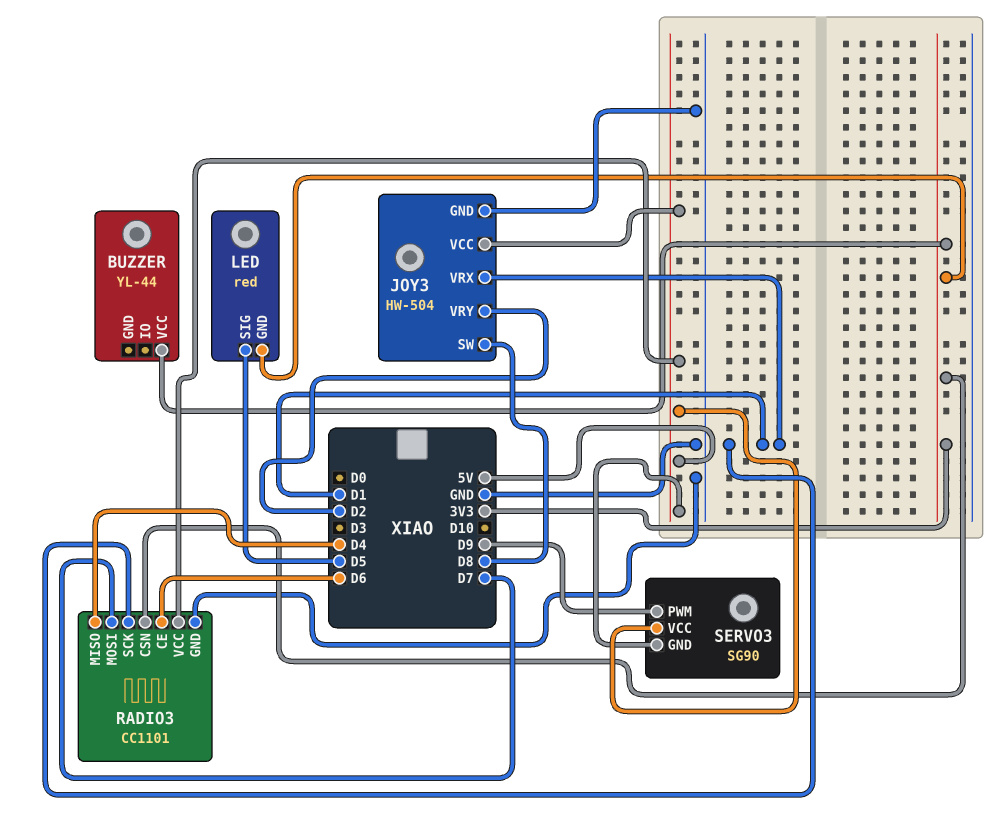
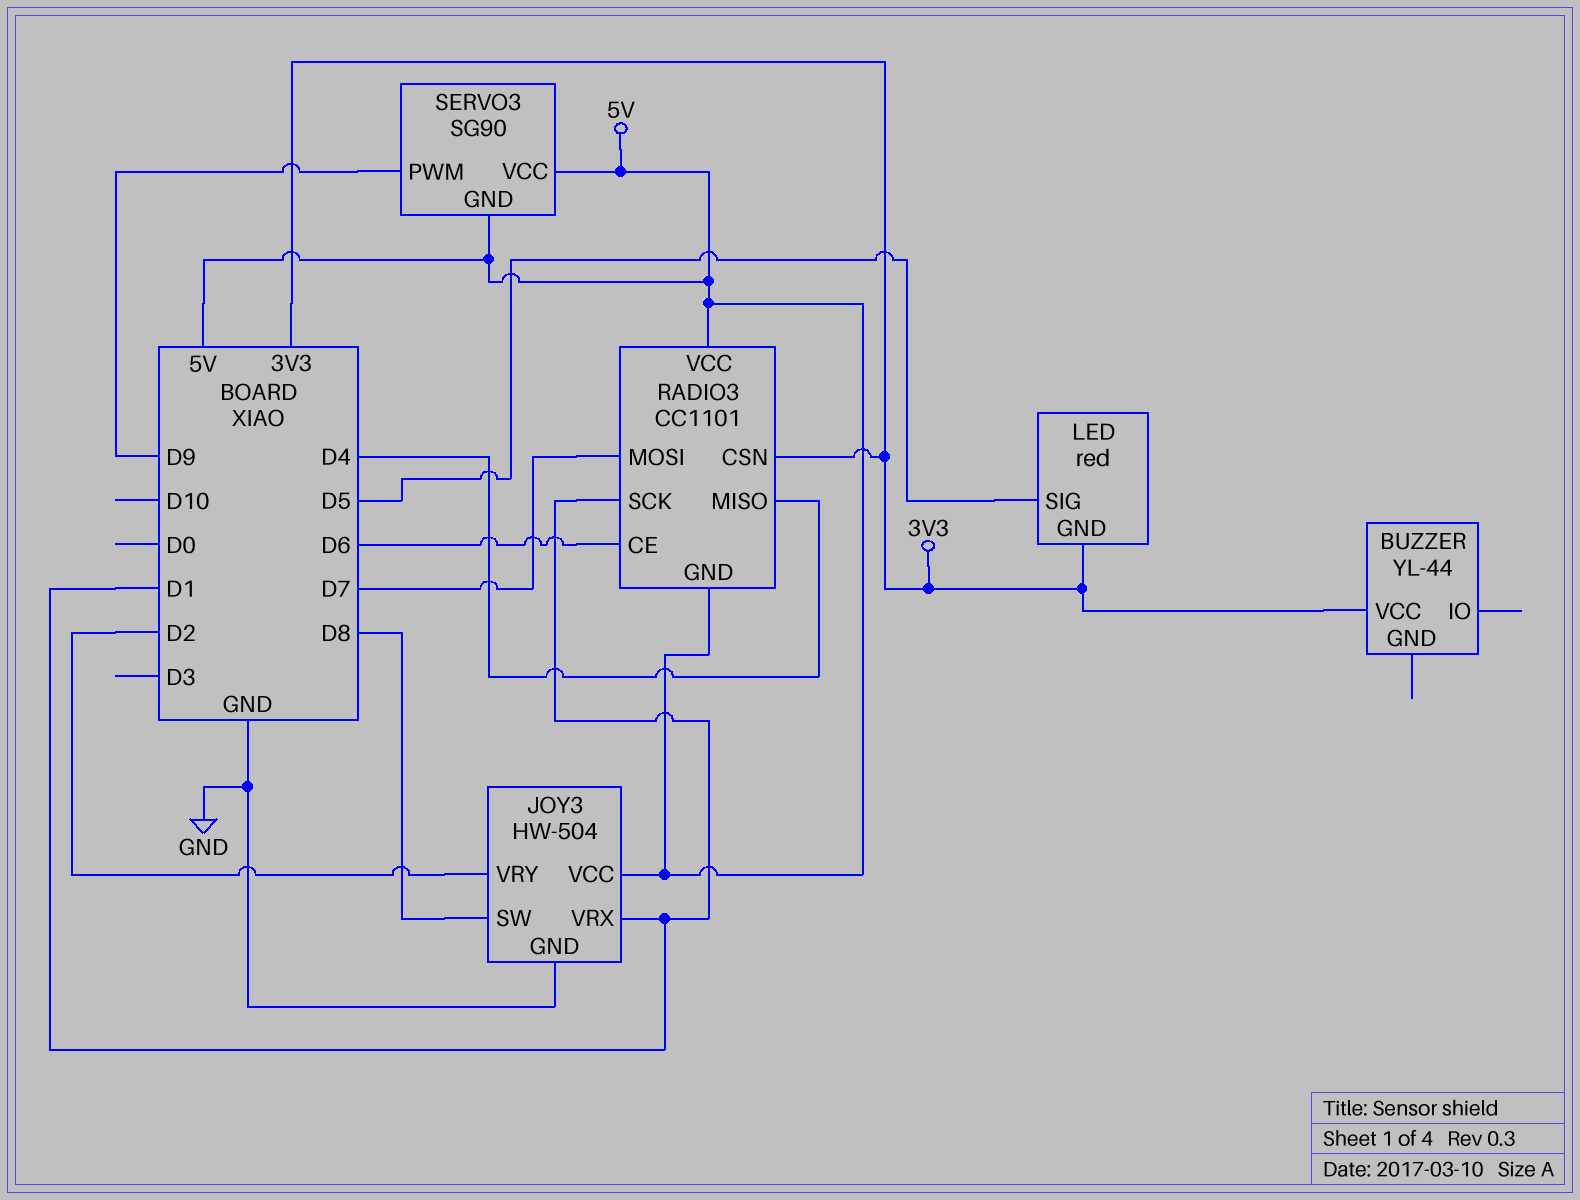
RADIO3 pin GND: GND -> 5V

